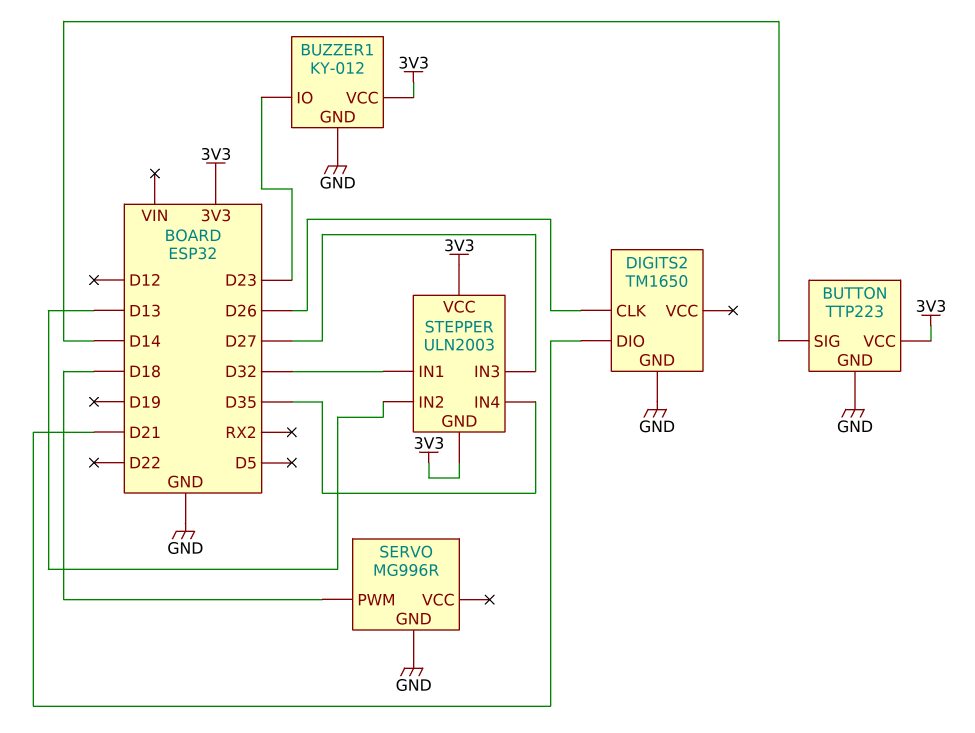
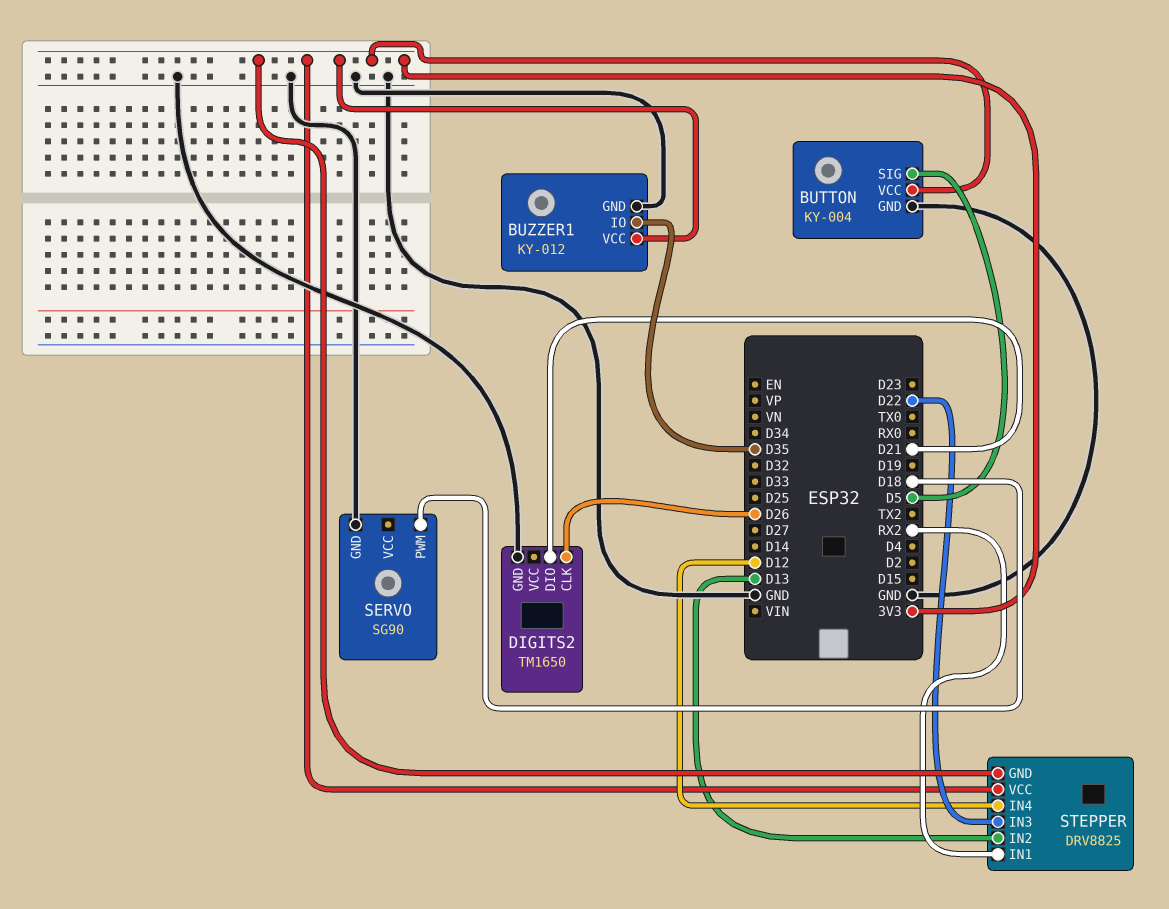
BUTTON: TTP223 -> KY-004
BUTTON pin SIG: D14 -> D5
BUZZER1 pin IO: D23 -> D35
SERVO: MG996R -> SG90
STEPPER: ULN2003 -> DRV8825
STEPPER pin IN1: D32 -> RX2
STEPPER pin IN3: D27 -> D22
STEPPER pin IN4: D35 -> D12

